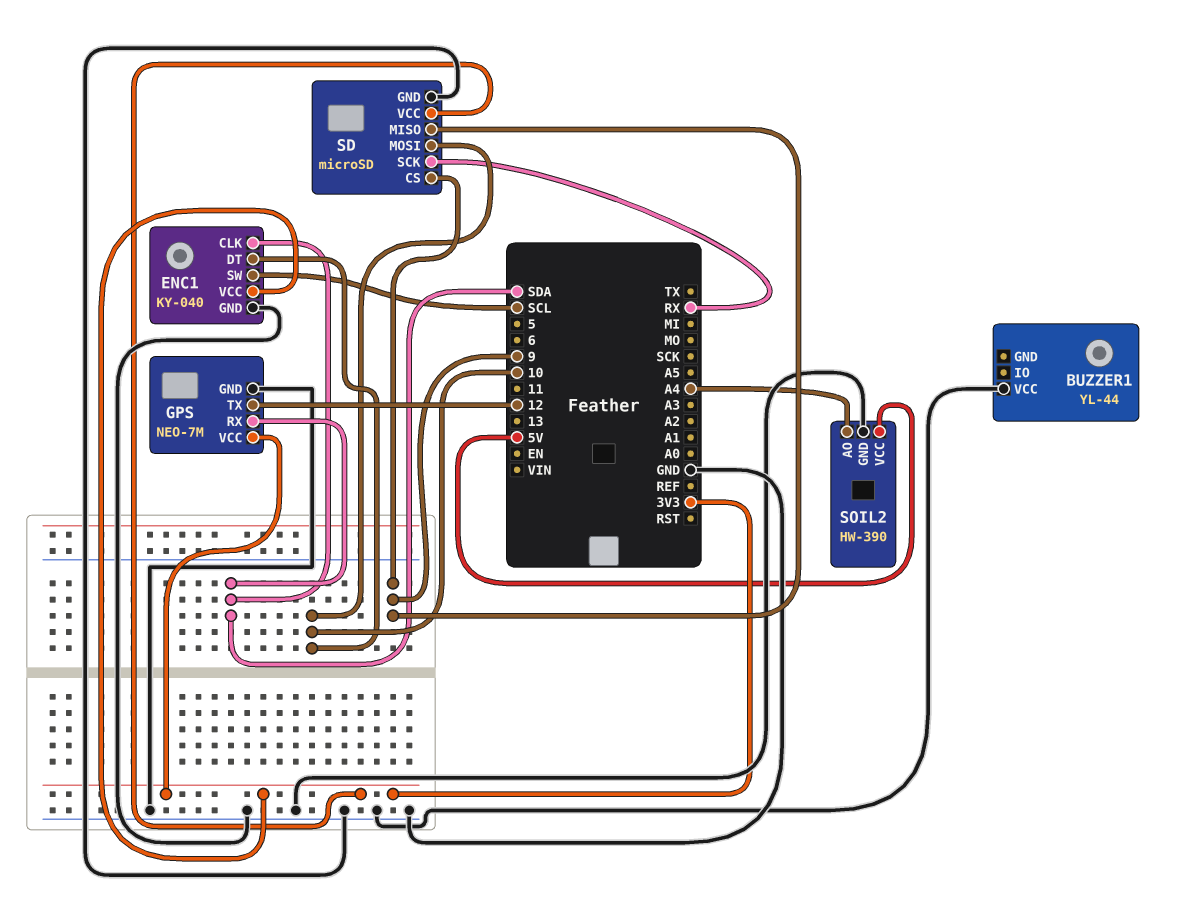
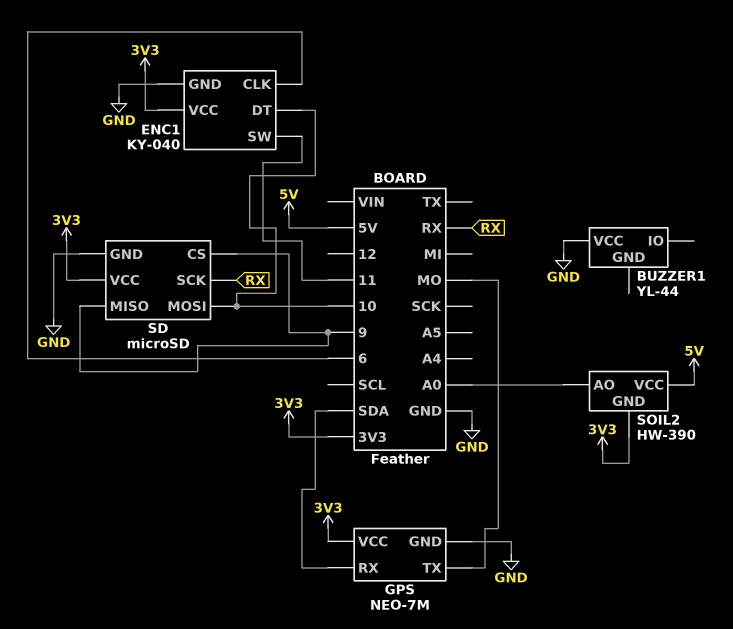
ENC1 pin CLK: SDA -> 6
ENC1 pin SW: SCL -> 11
GPS pin TX: 12 -> MO
SOIL2 pin AO: A4 -> A0
SOIL2 pin GND: GND -> 3V3

